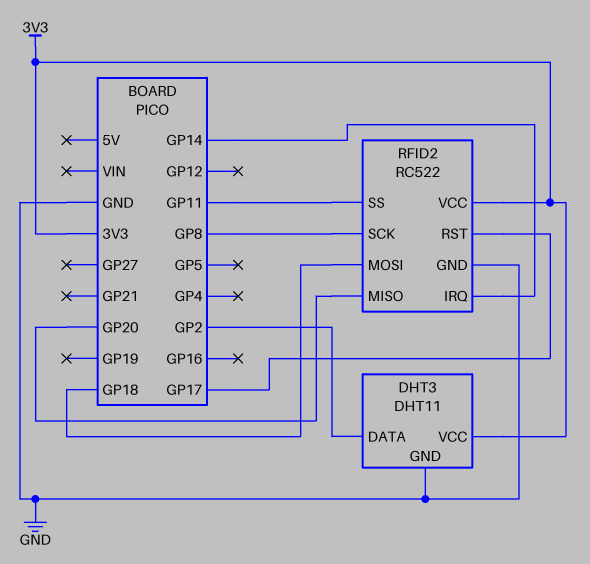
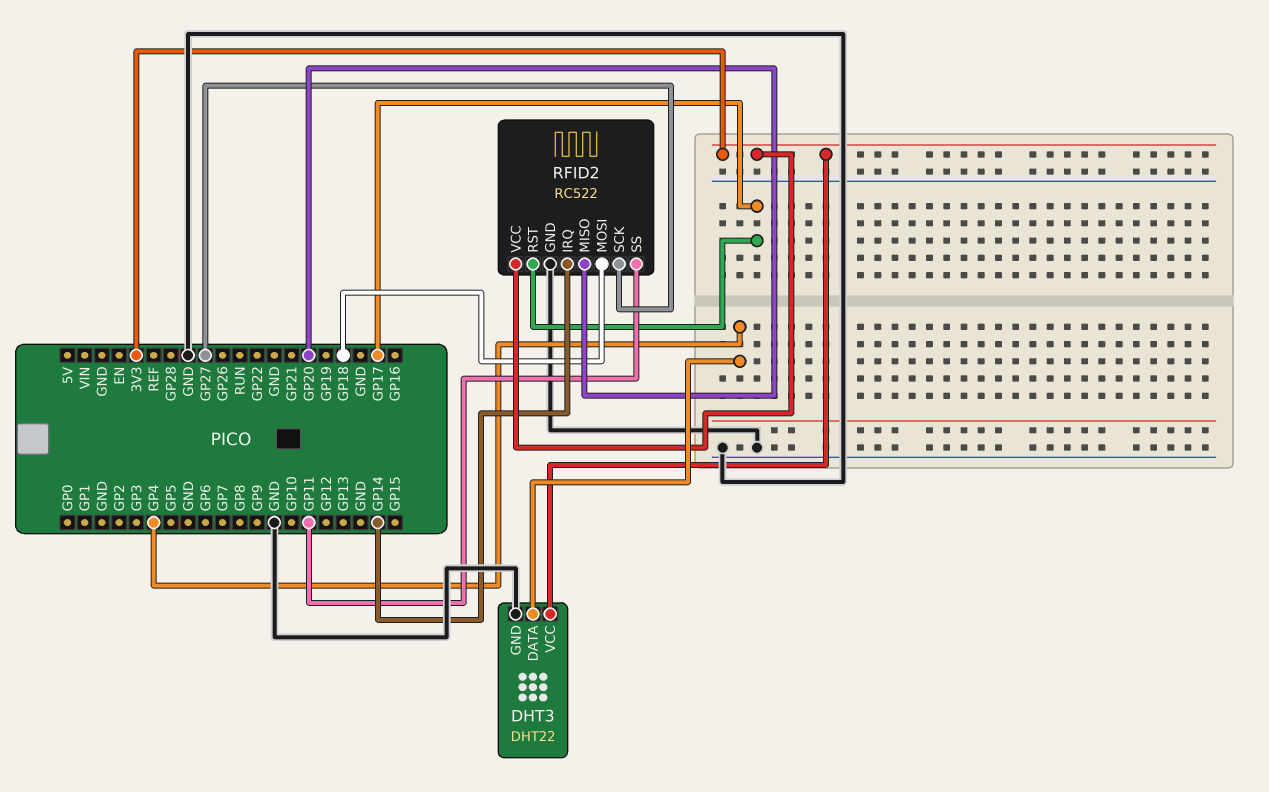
DHT3: DHT11 -> DHT22
DHT3 pin DATA: GP2 -> GP4
RFID2 pin SCK: GP8 -> GP27

